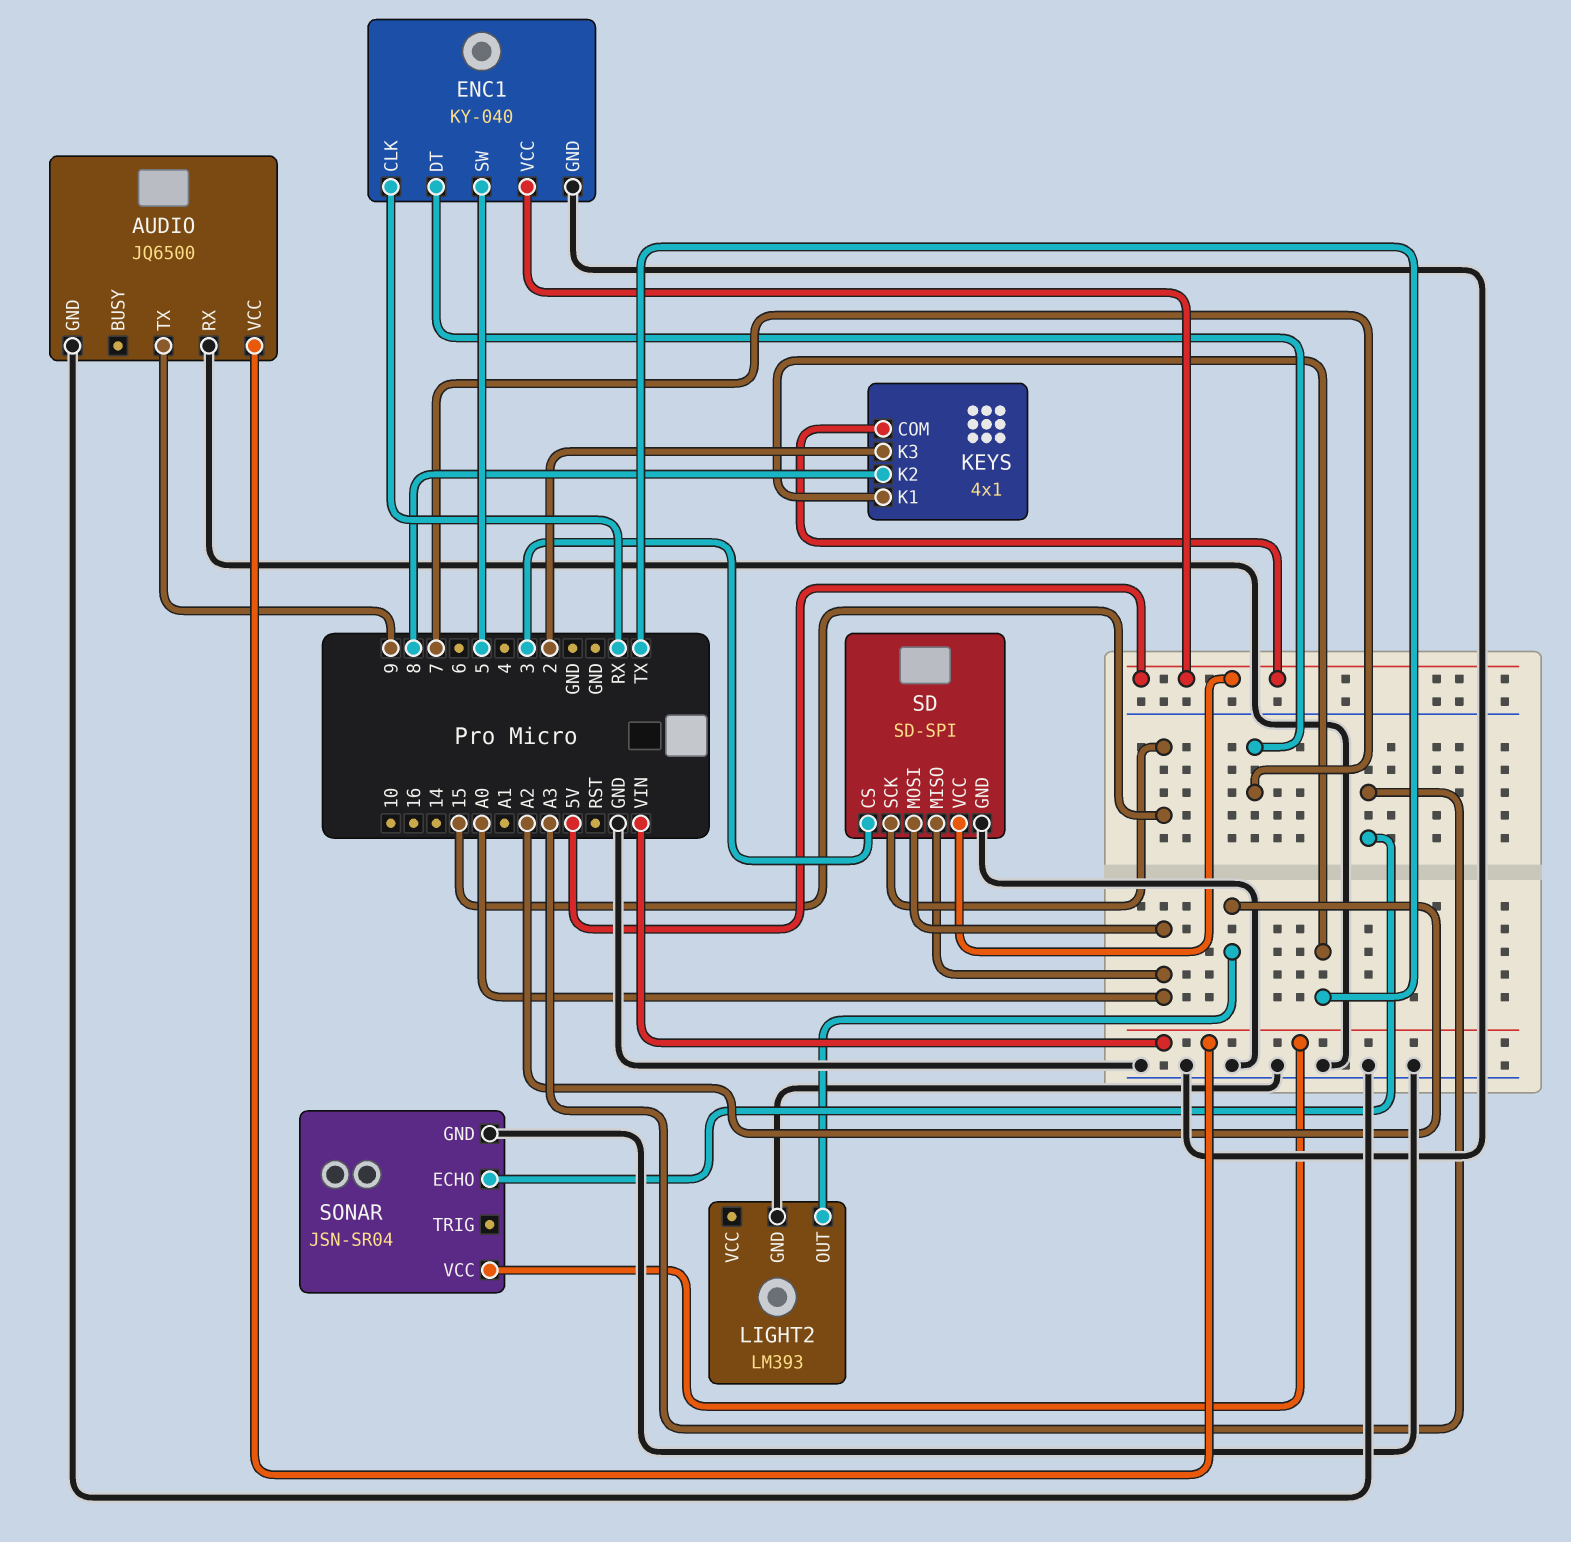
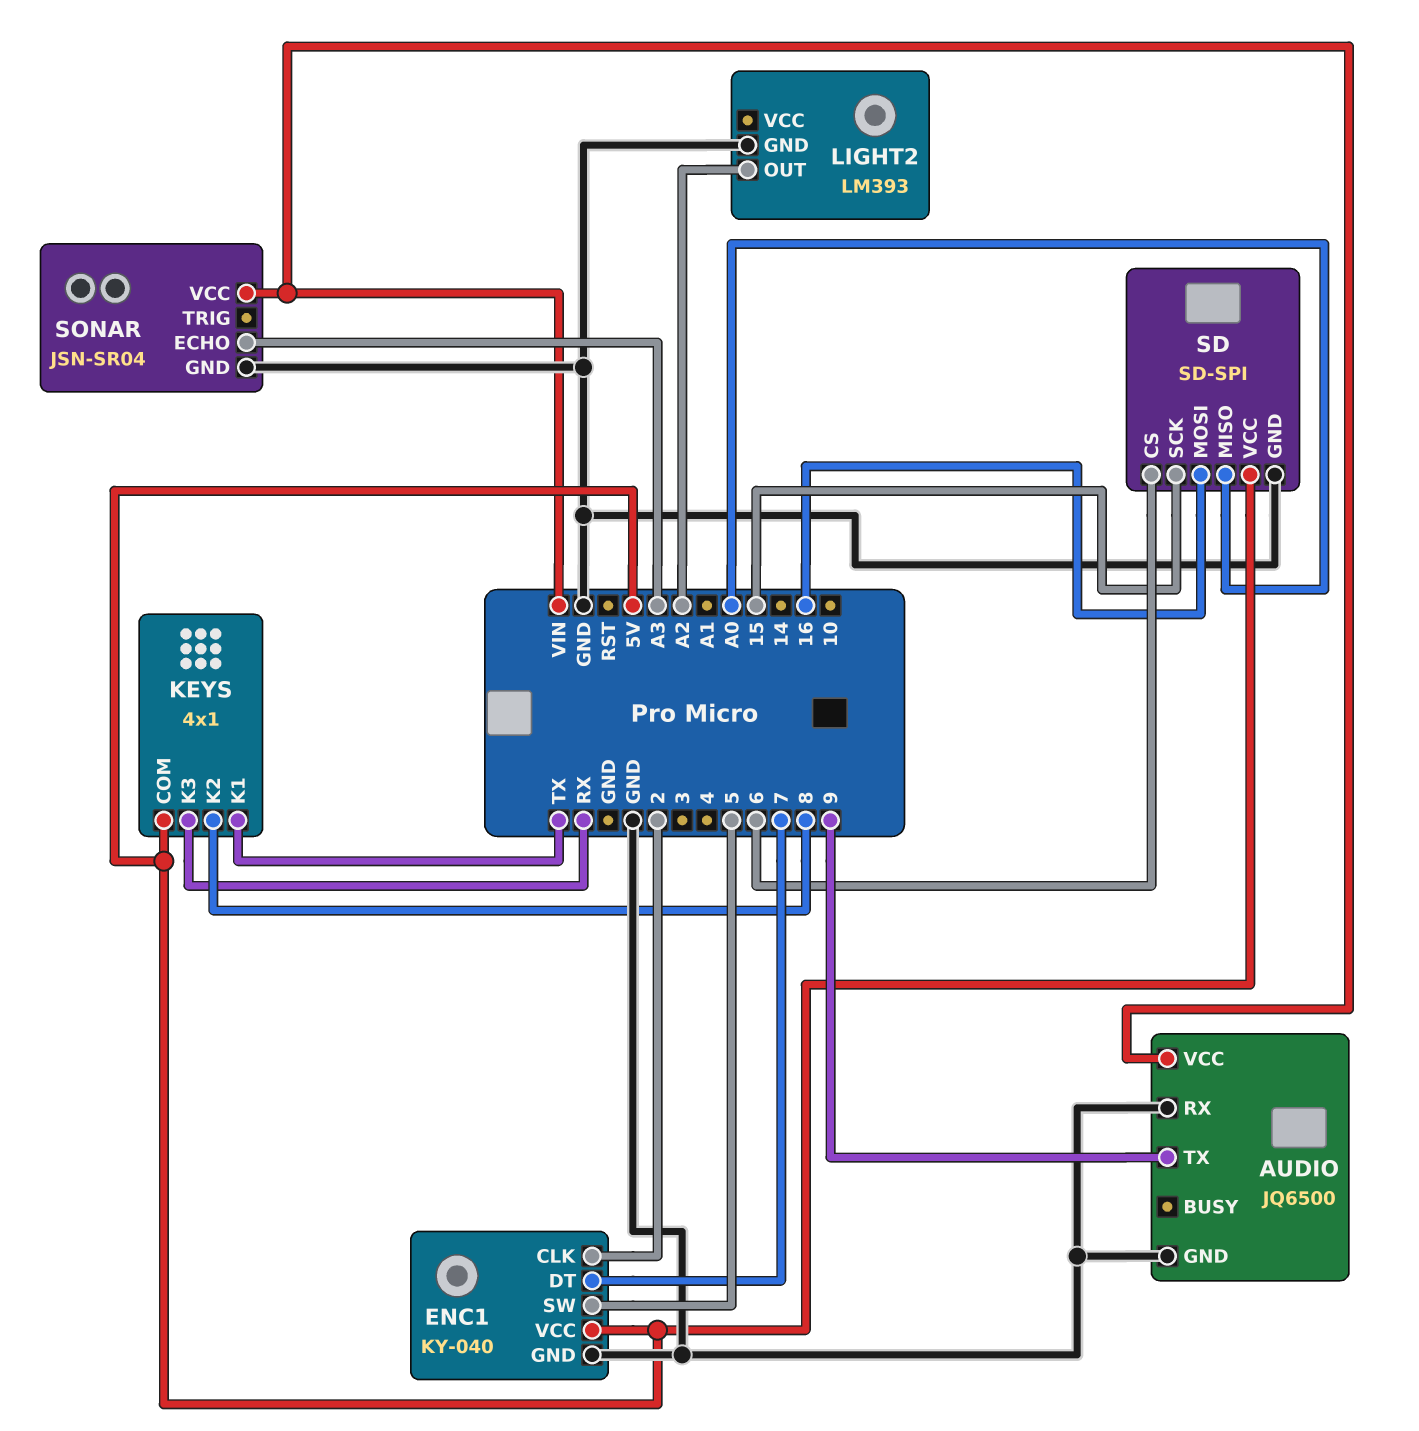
ENC1 pin CLK: RX -> 2
KEYS pin K3: 2 -> RX
SD pin CS: 3 -> 6
SD pin MOSI: A0 -> 16

